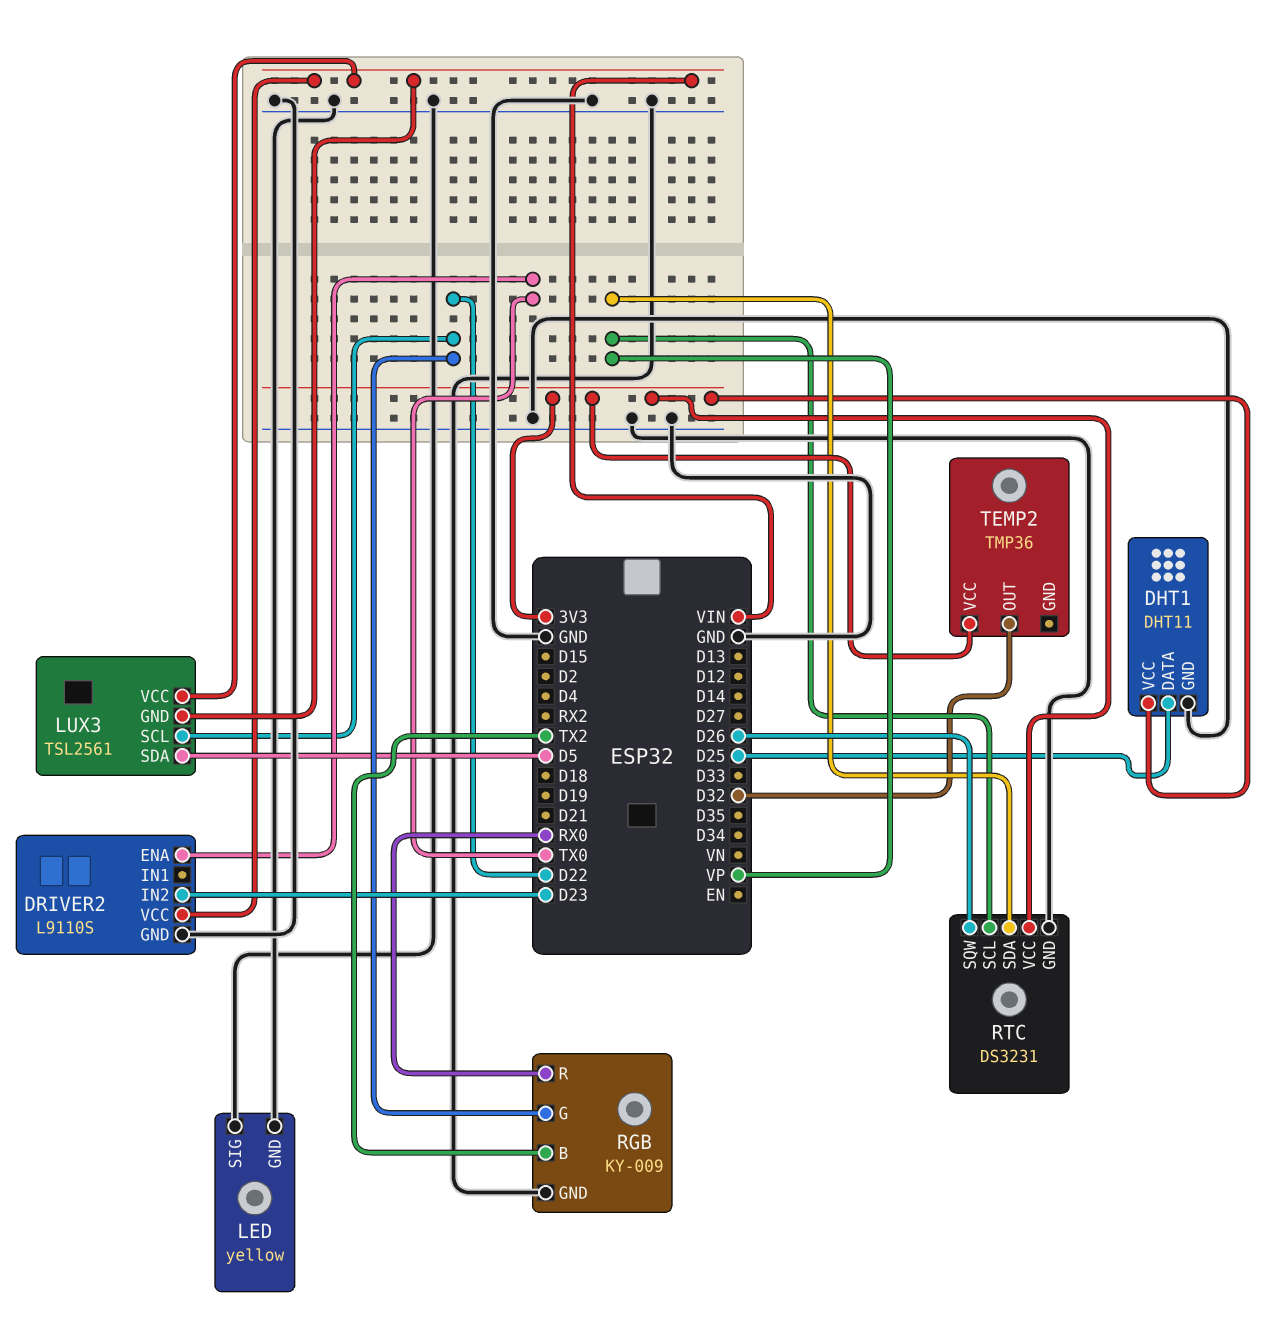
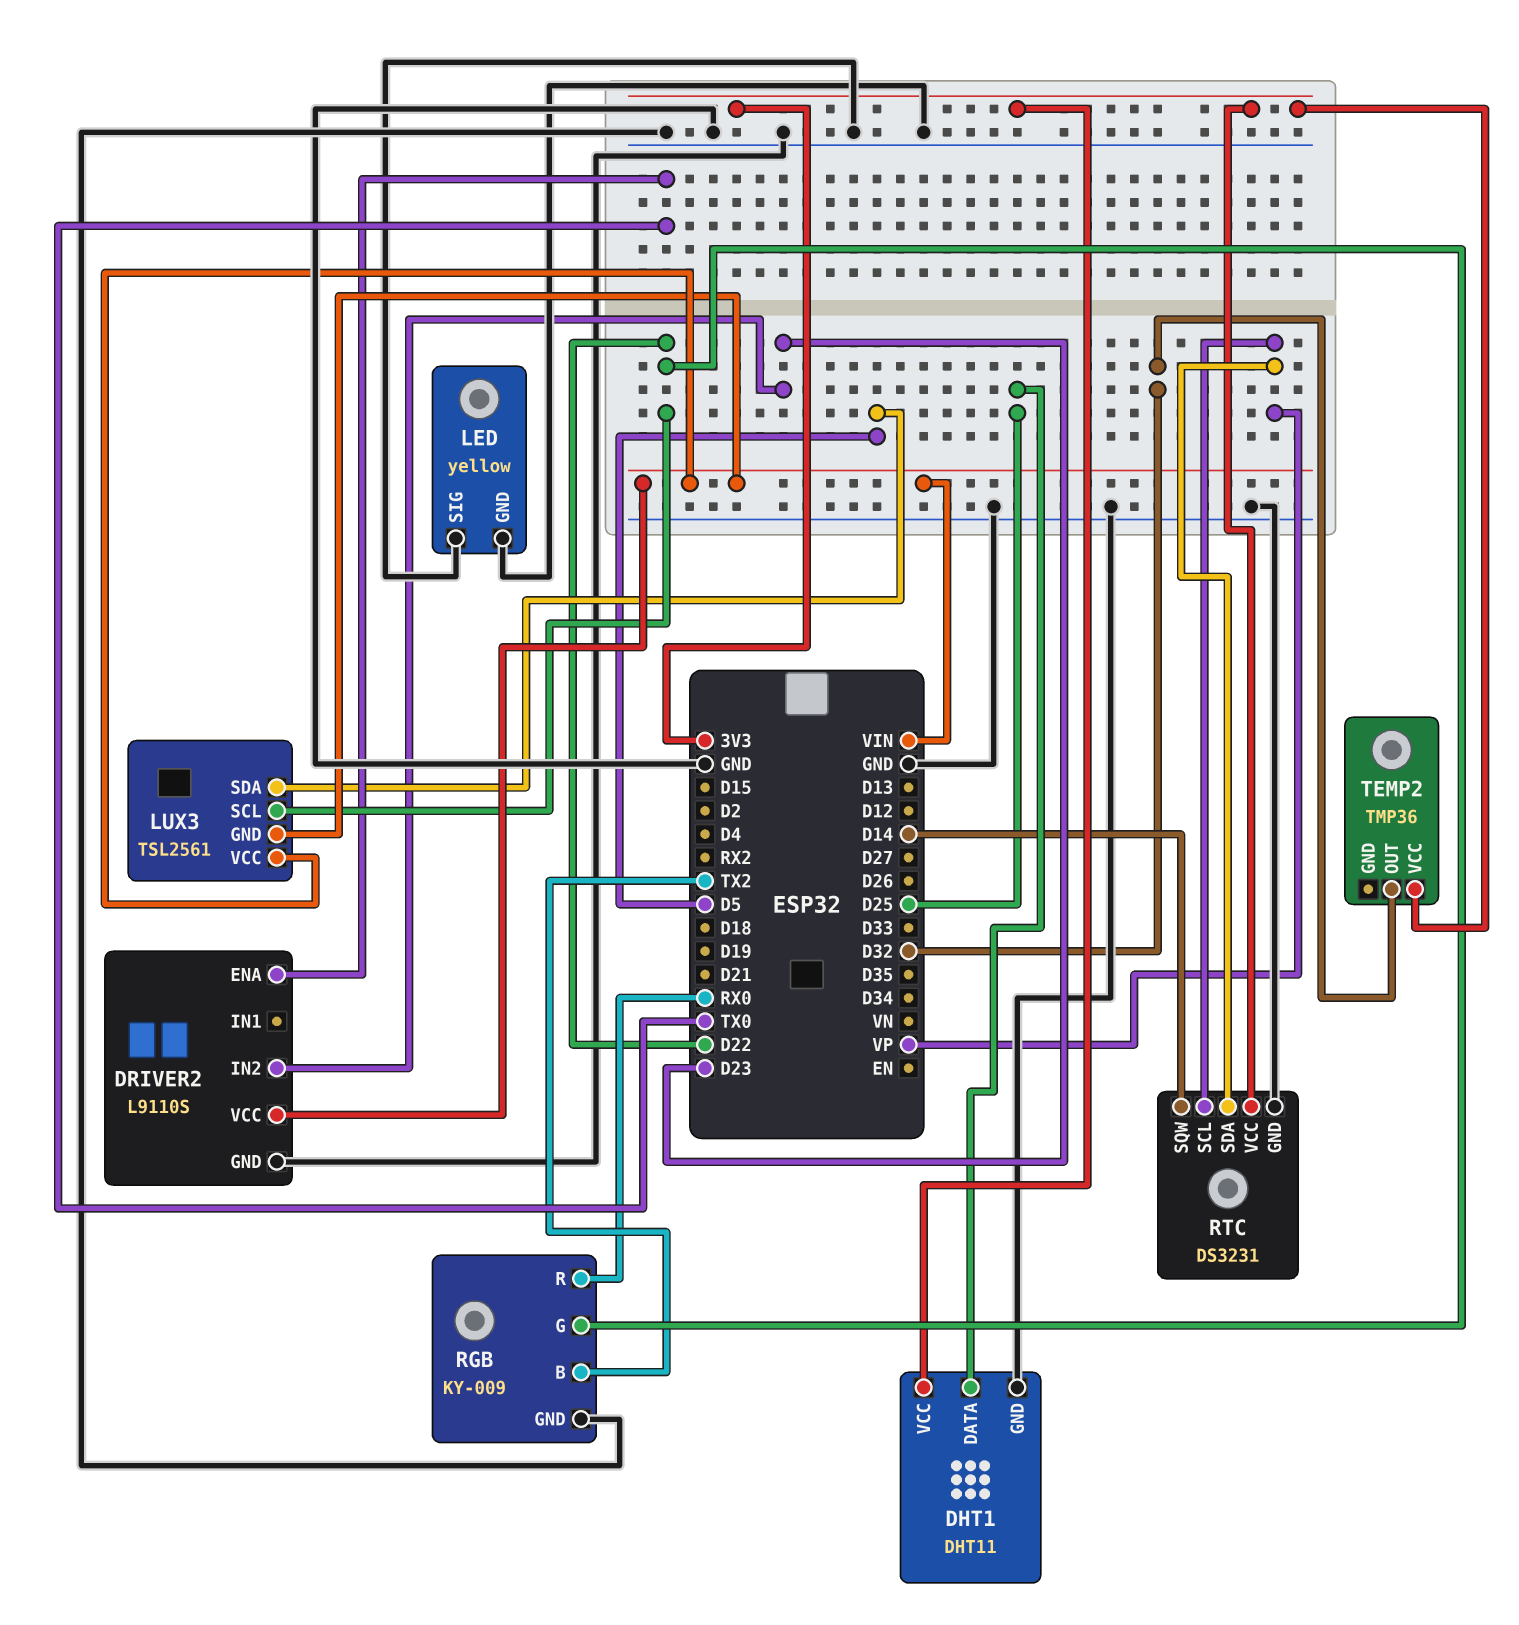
RTC pin SQW: D26 -> D14

